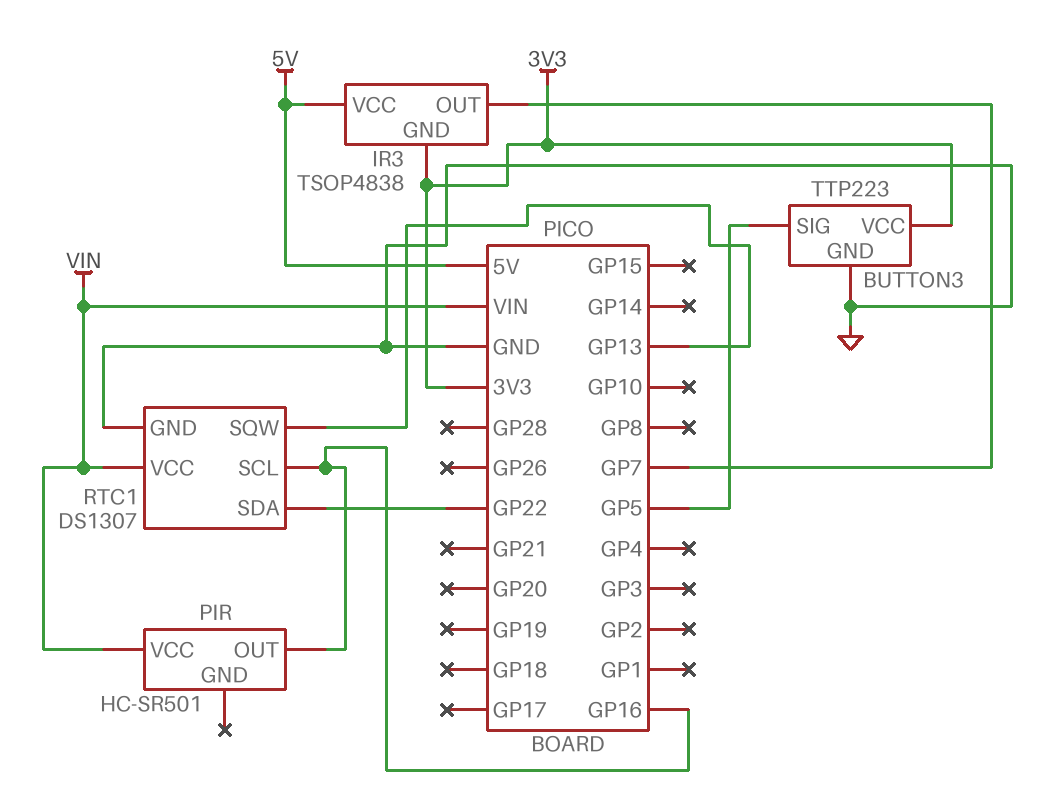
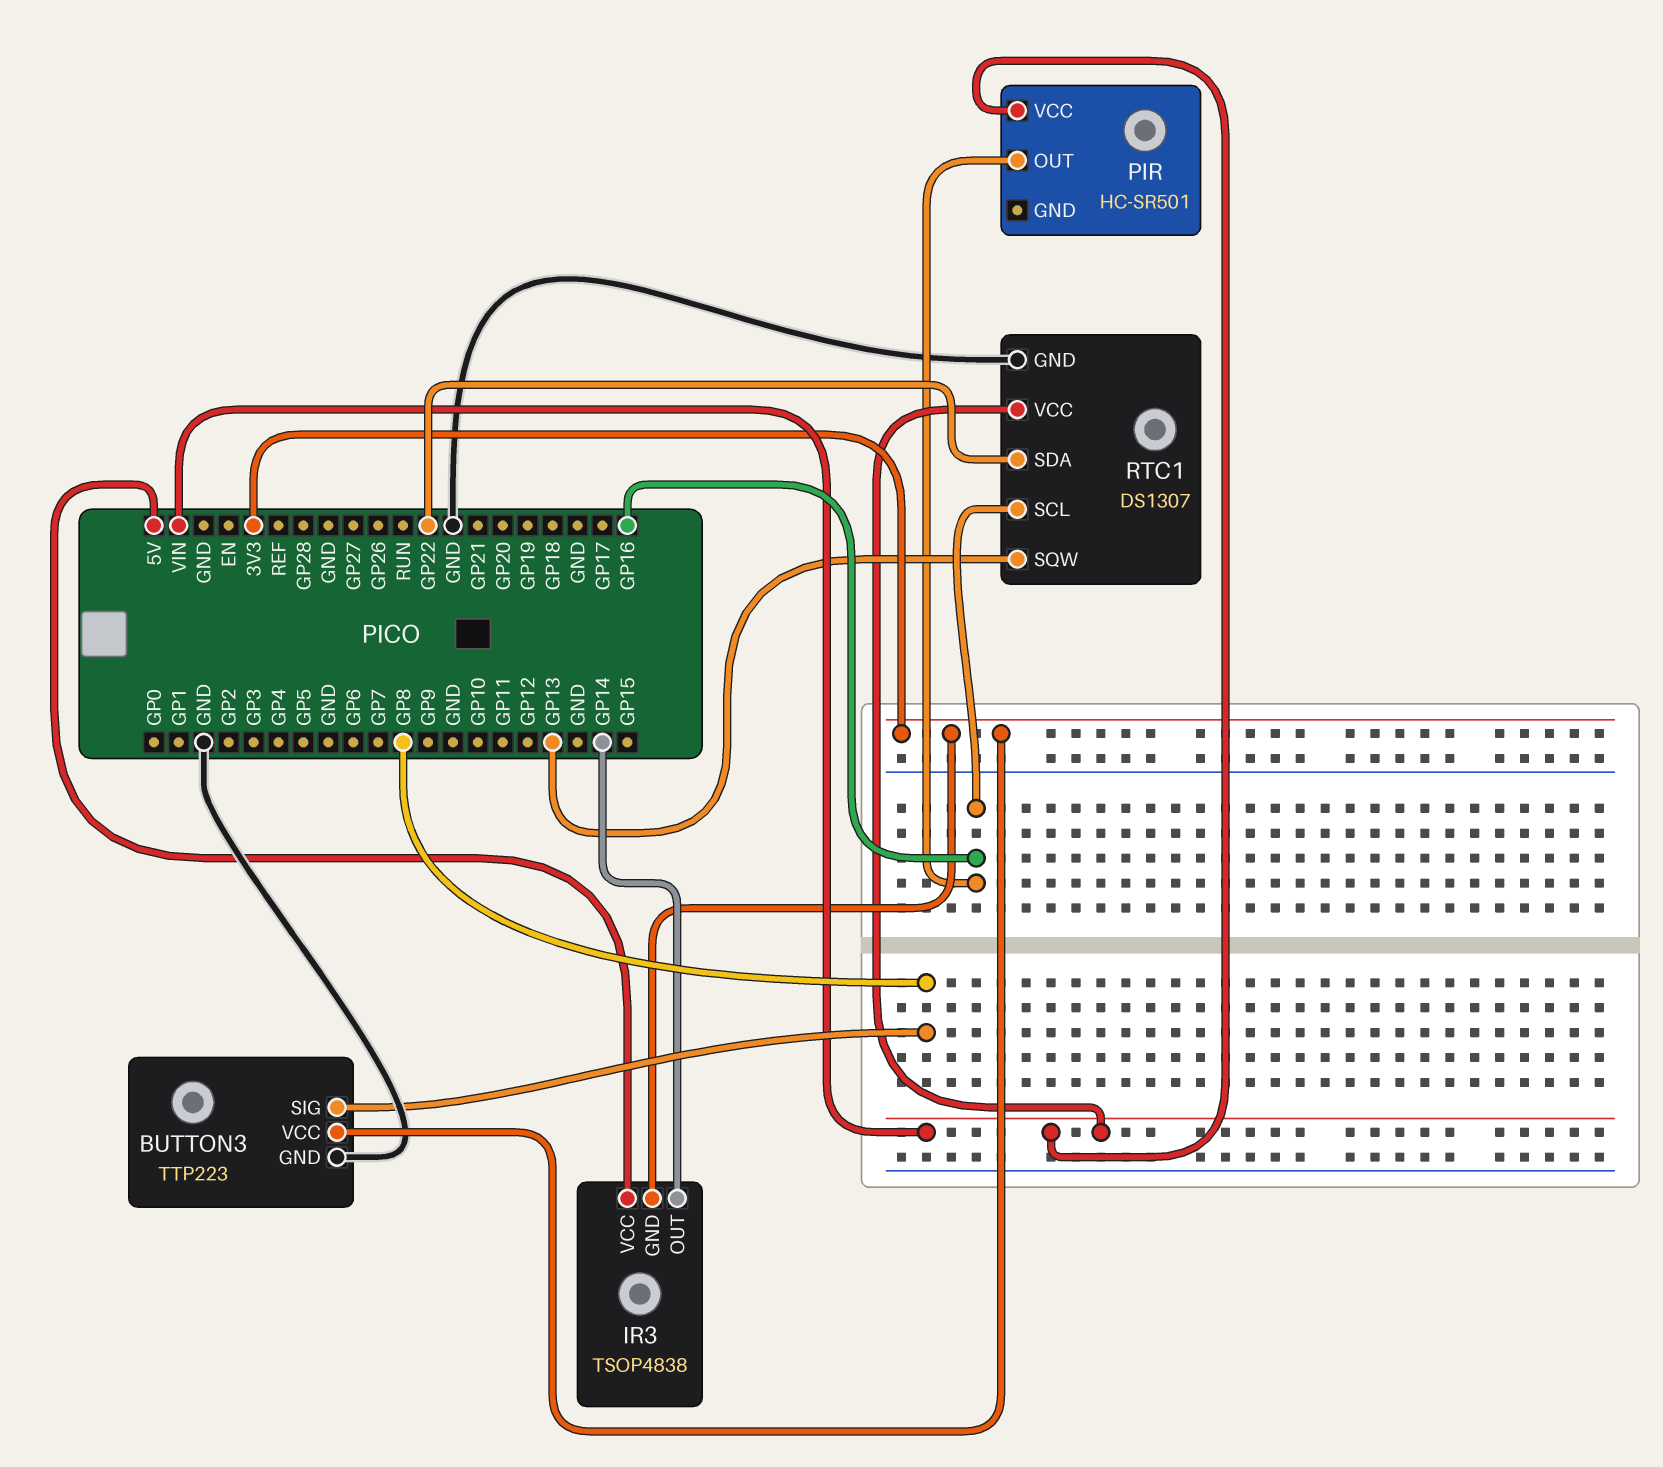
BUTTON3 pin SIG: GP5 -> GP8
IR3 pin OUT: GP7 -> GP14

